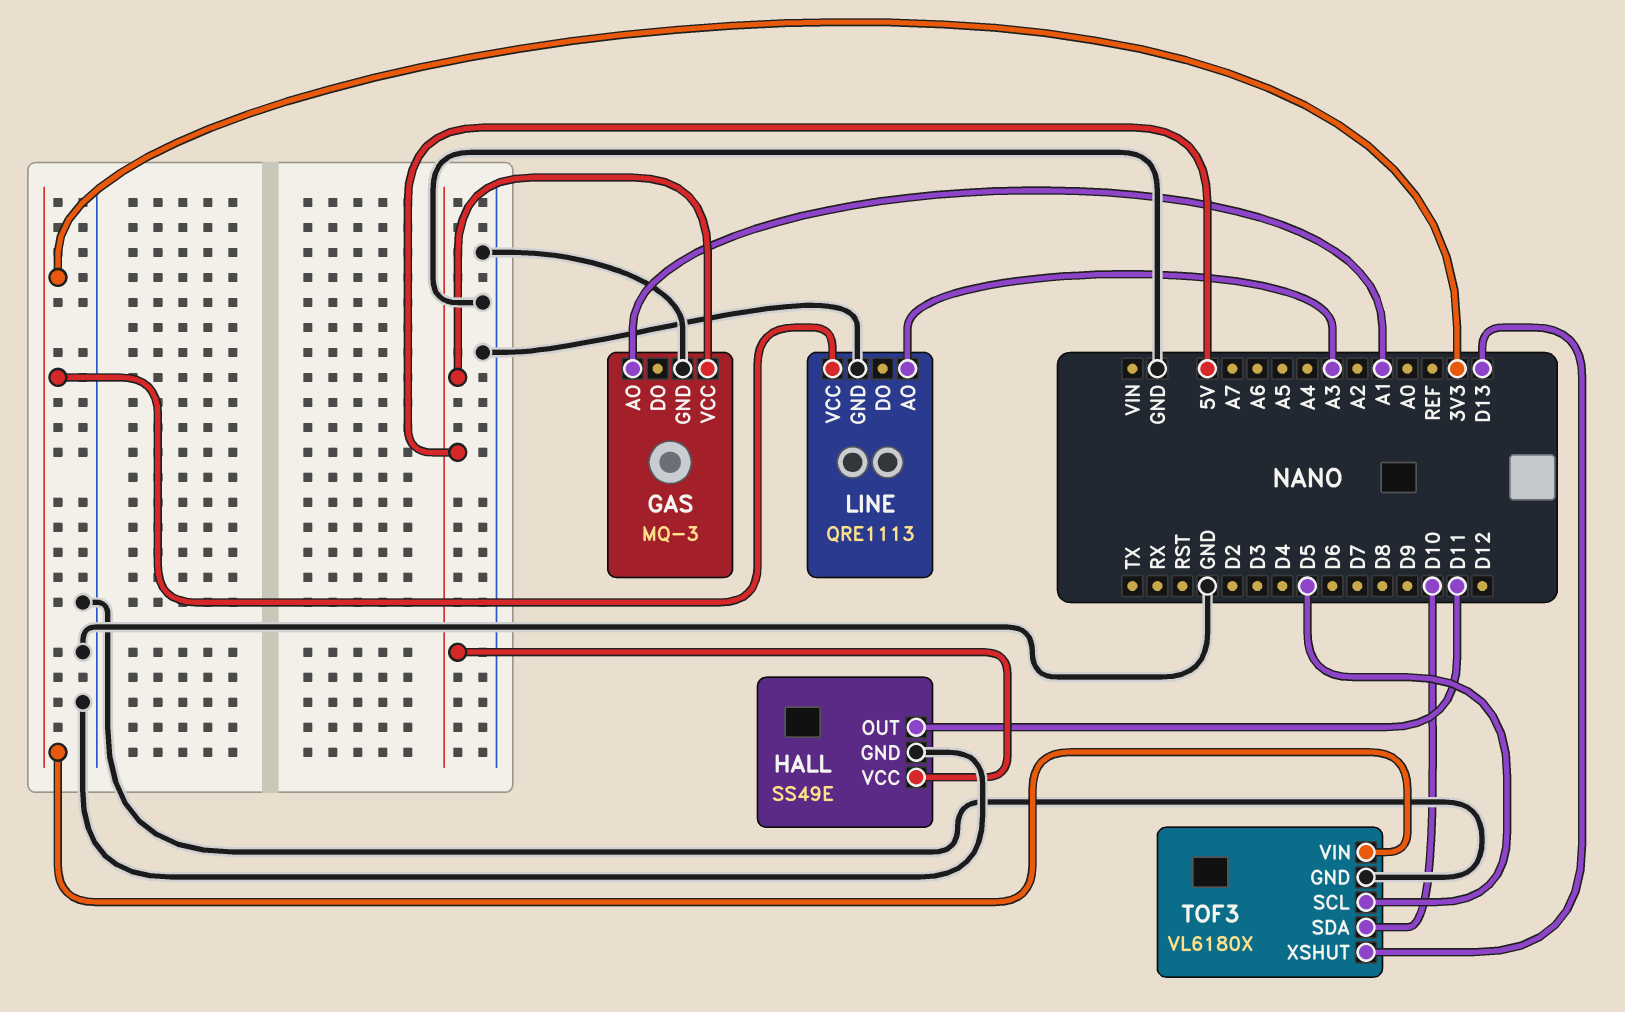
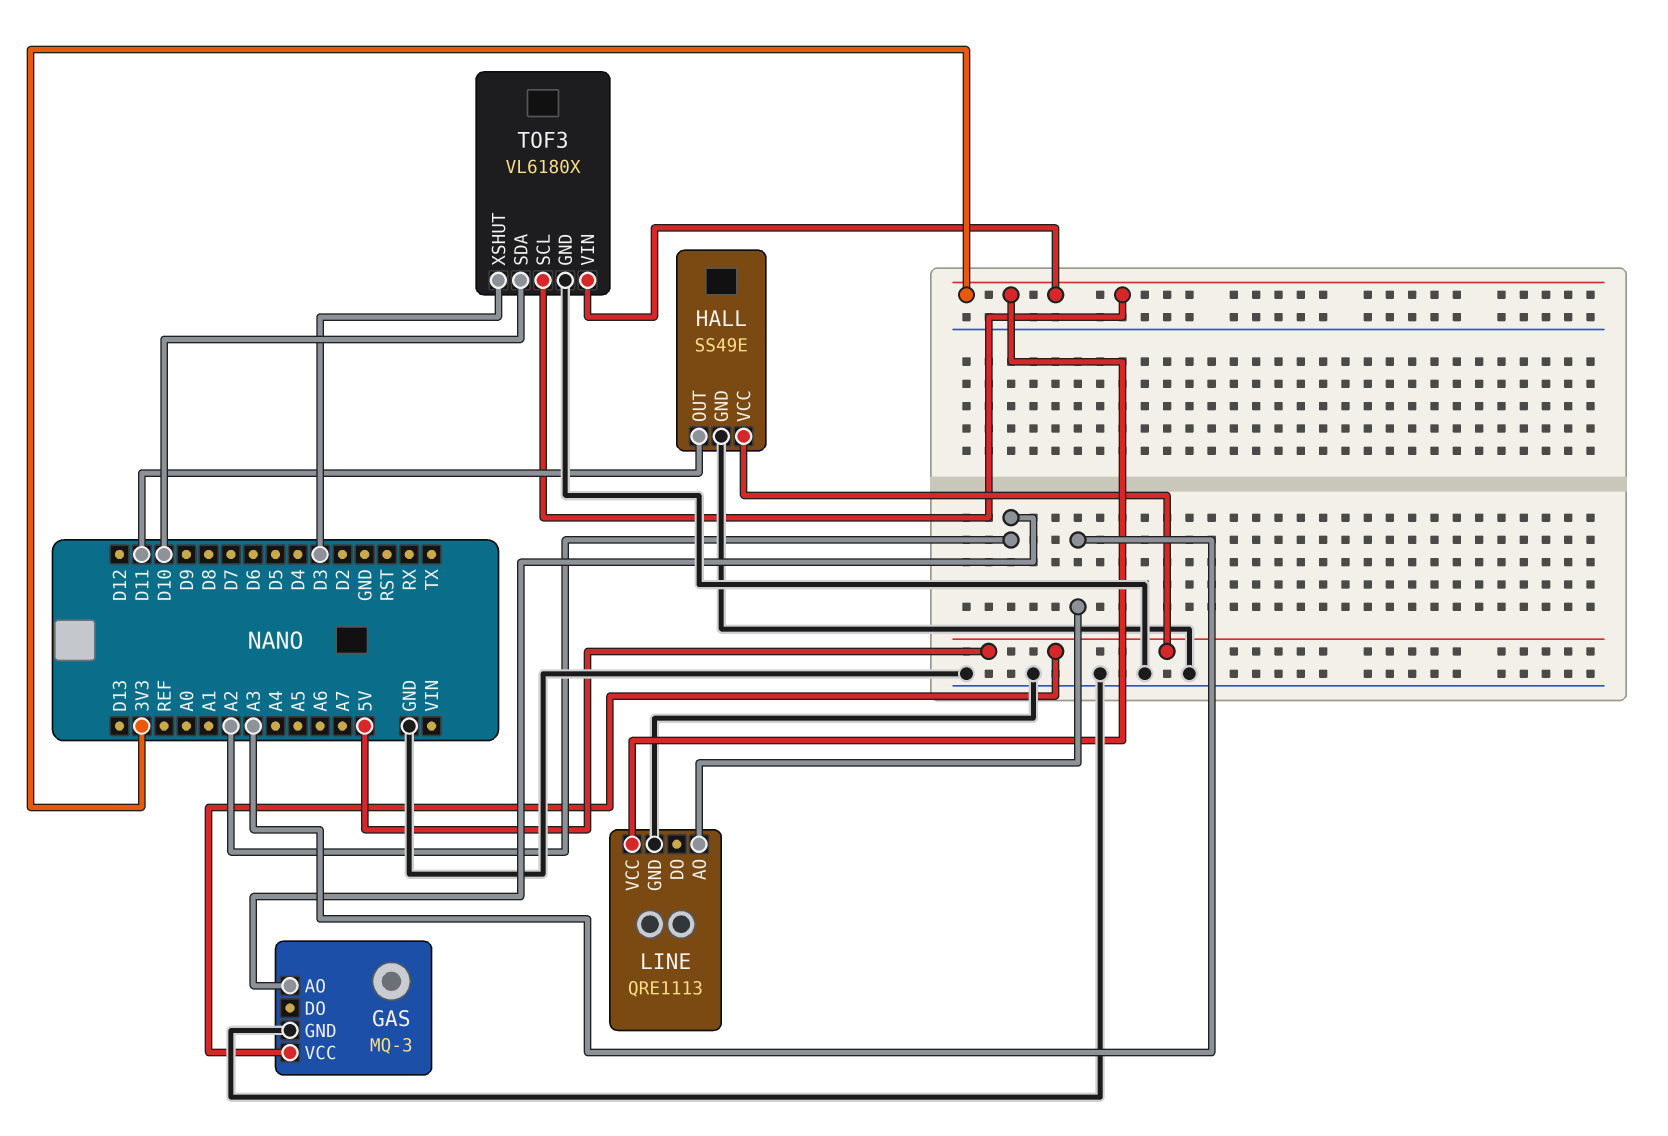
GAS pin AO: A1 -> A2
TOF3 pin SCL: D5 -> 3V3
TOF3 pin XSHUT: D13 -> D3

